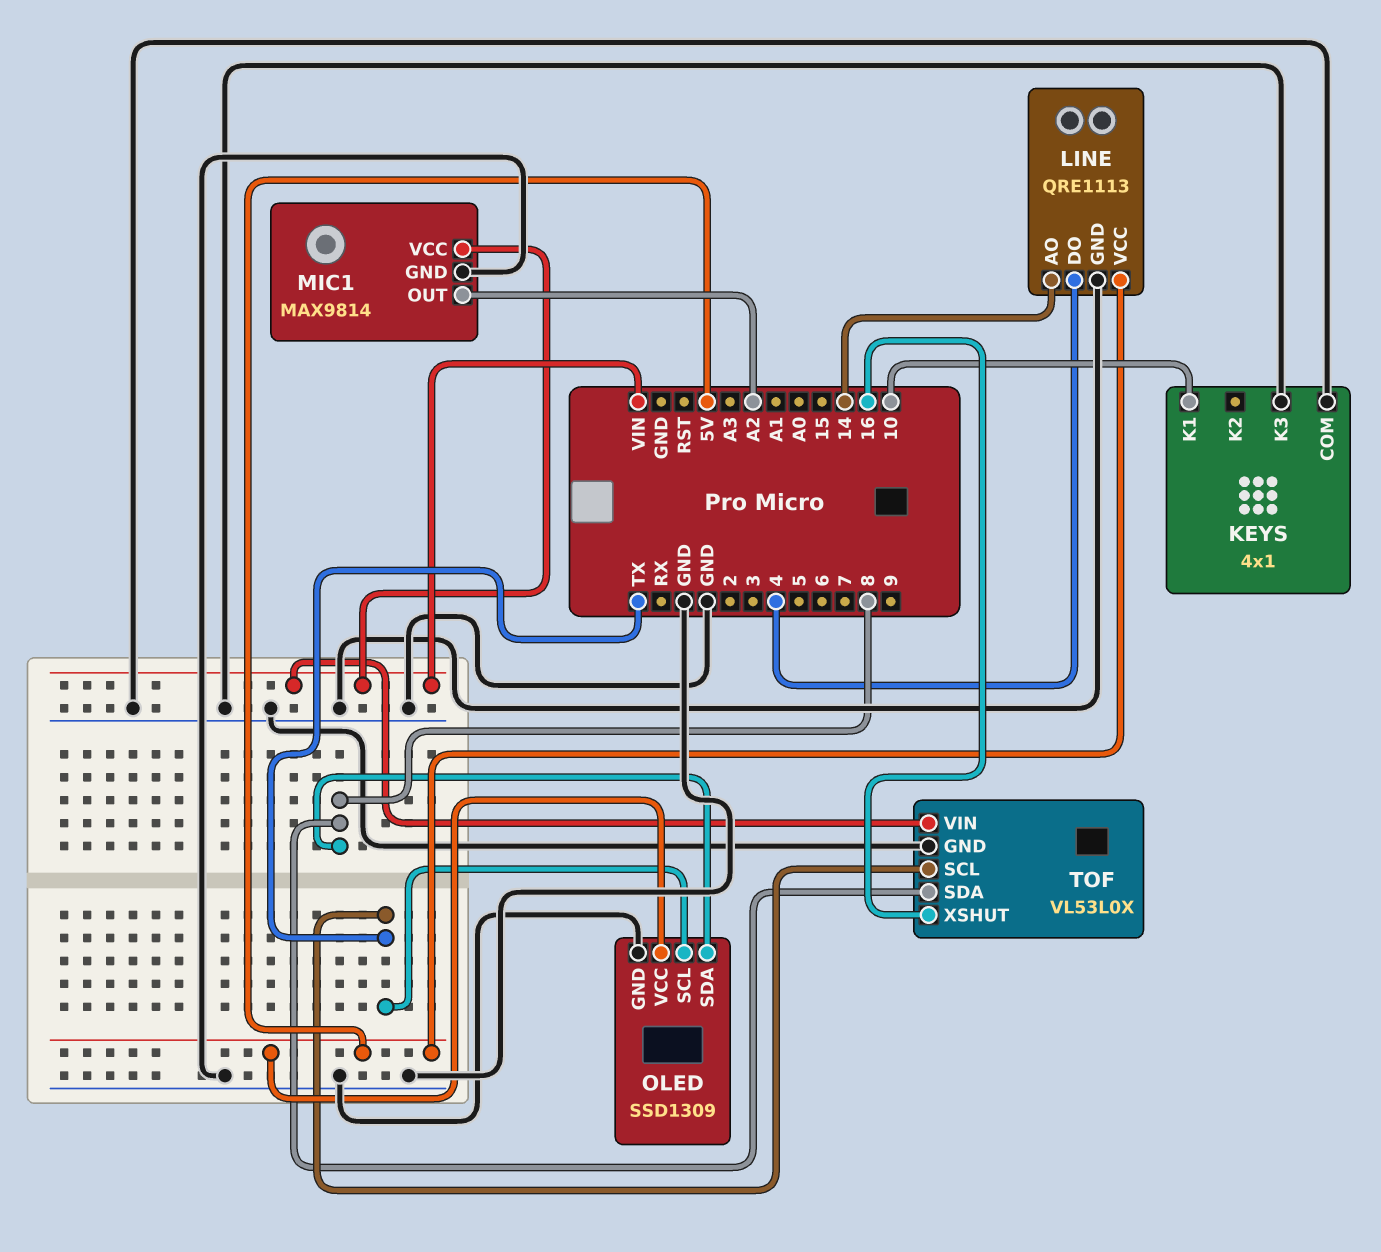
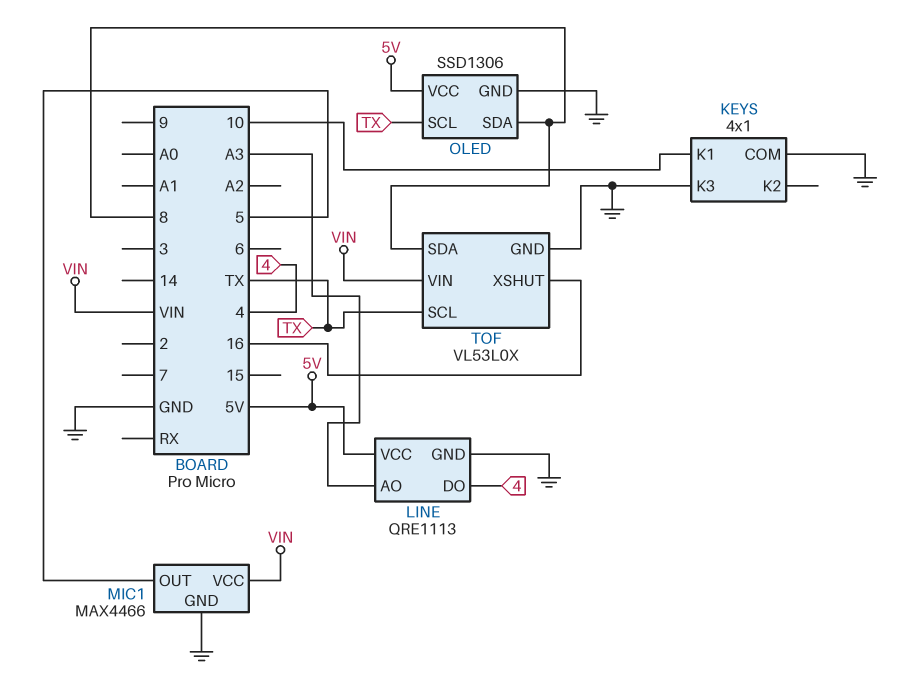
LINE pin AO: 14 -> A3
MIC1: MAX9814 -> MAX4466
MIC1 pin OUT: A2 -> 5
OLED: SSD1309 -> SSD1306

